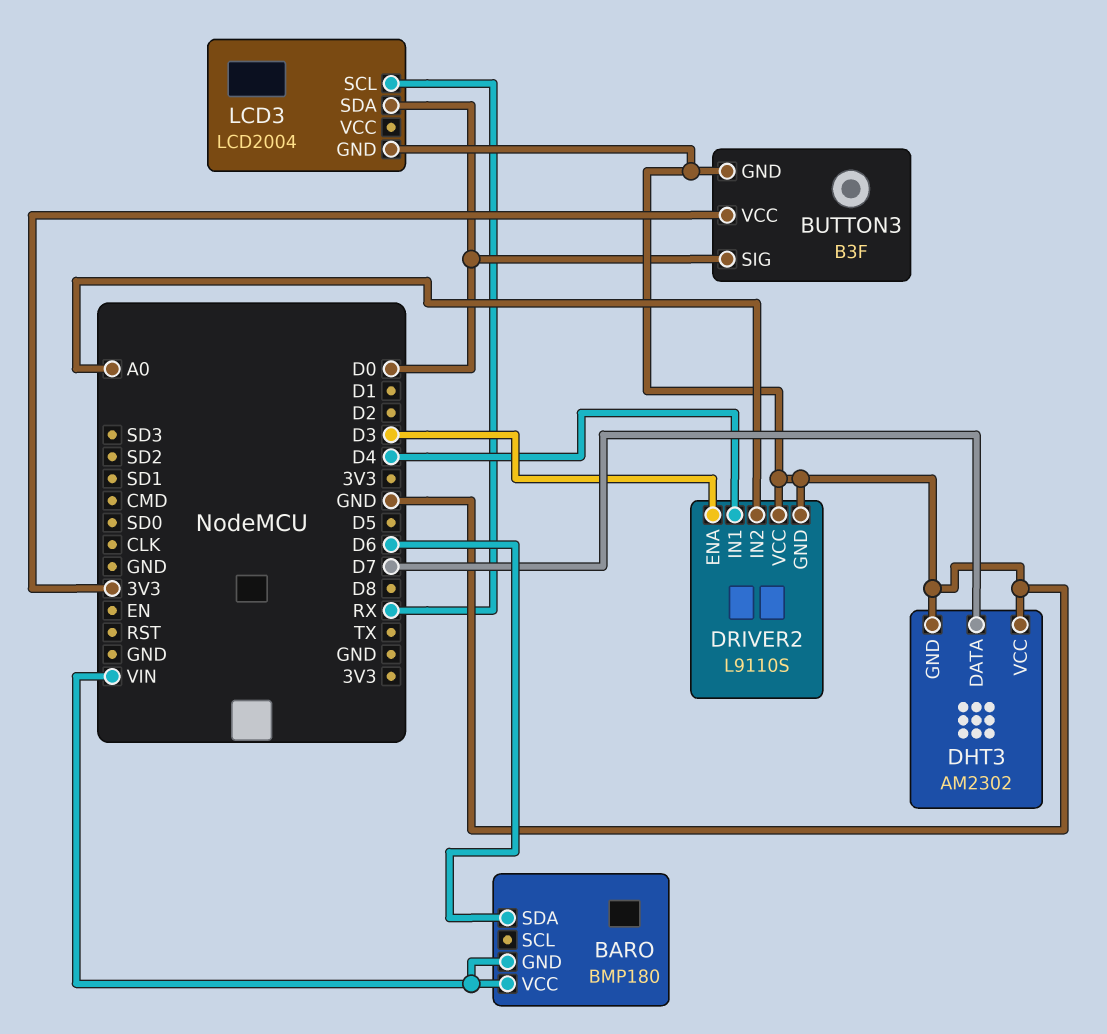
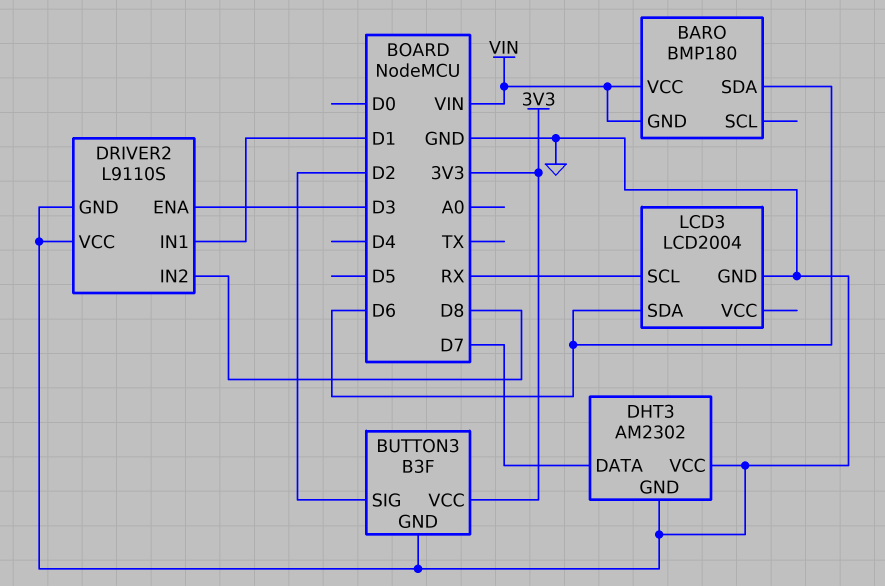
BUTTON3 pin SIG: D0 -> D2
DRIVER2 pin IN1: D4 -> D1
DRIVER2 pin IN2: A0 -> D8
LCD3 pin SDA: D0 -> D6

